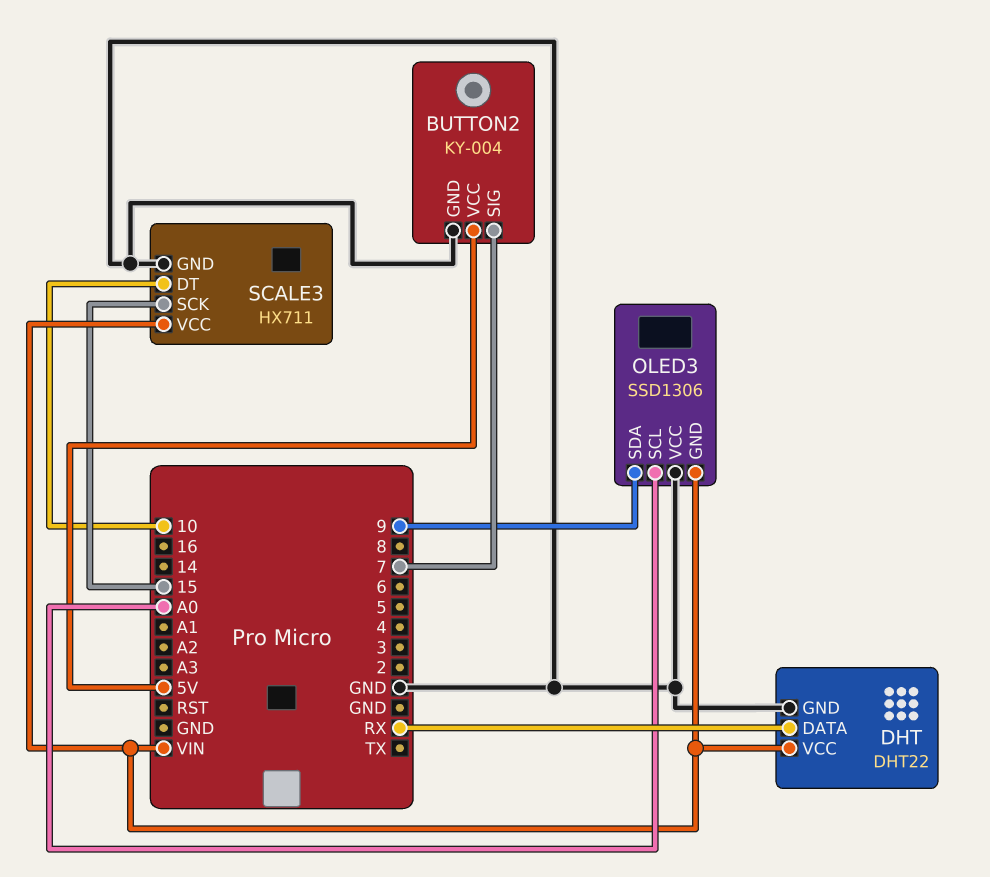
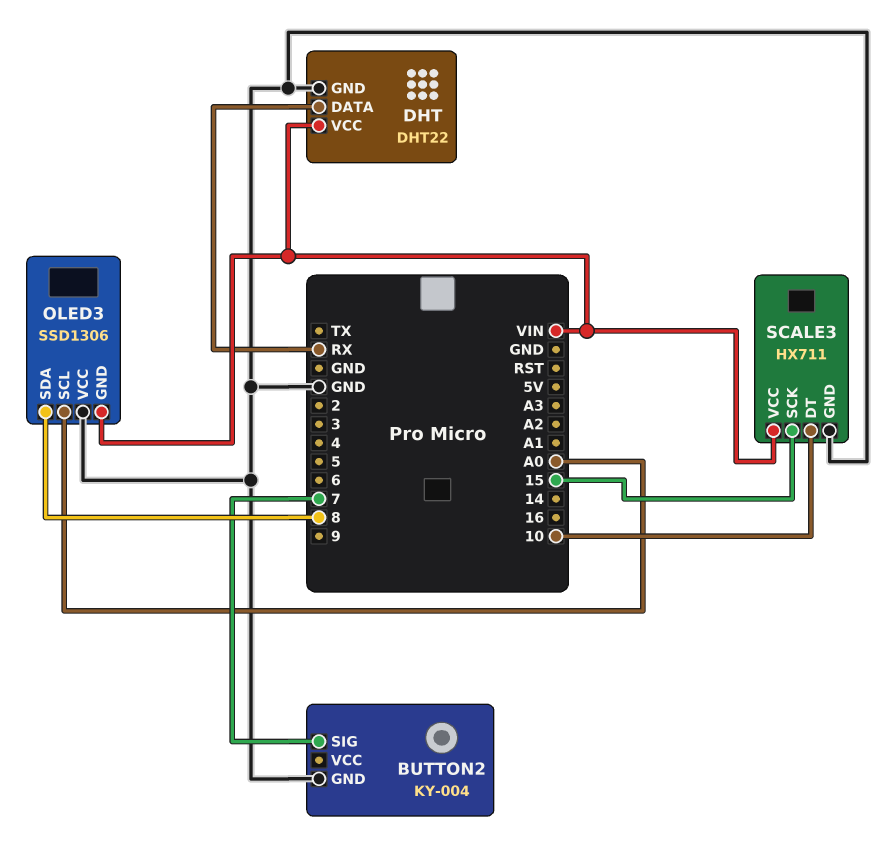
BUTTON2 pin VCC: 5V -> none
OLED3 pin SDA: 9 -> 8

